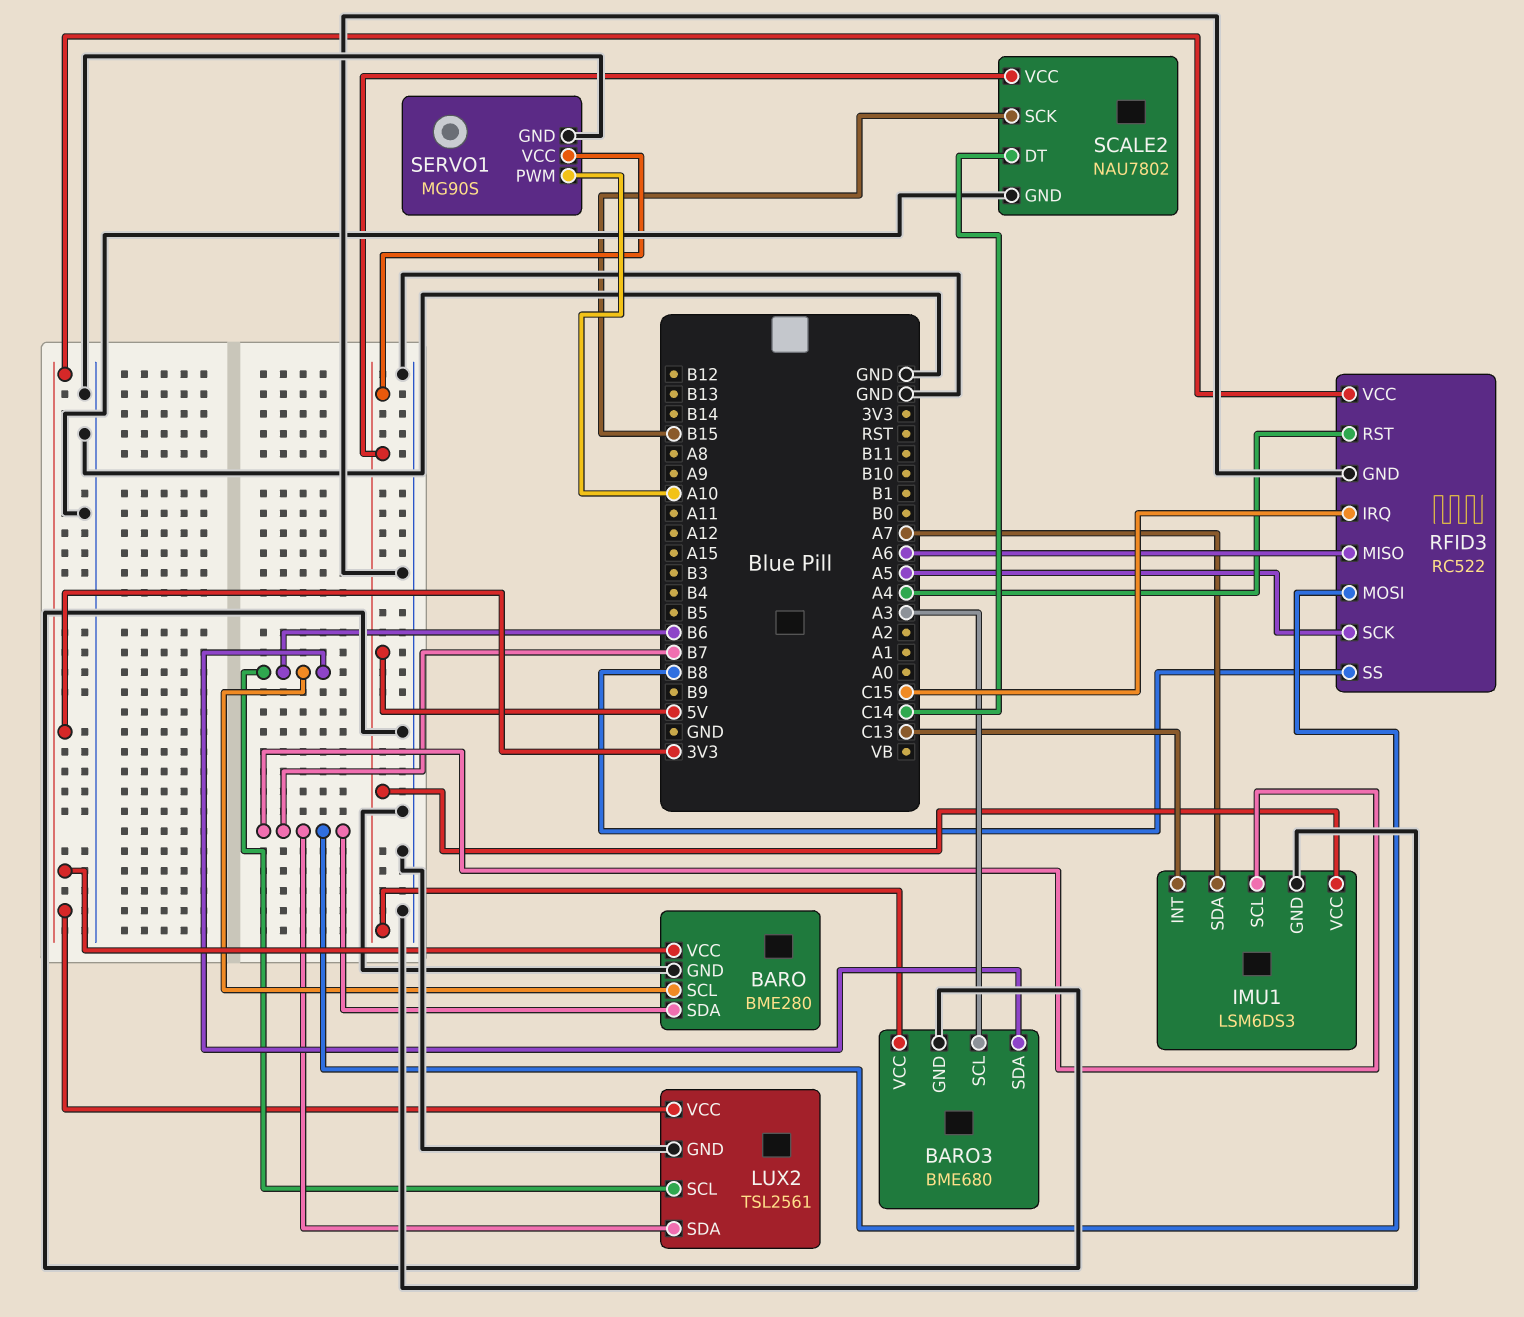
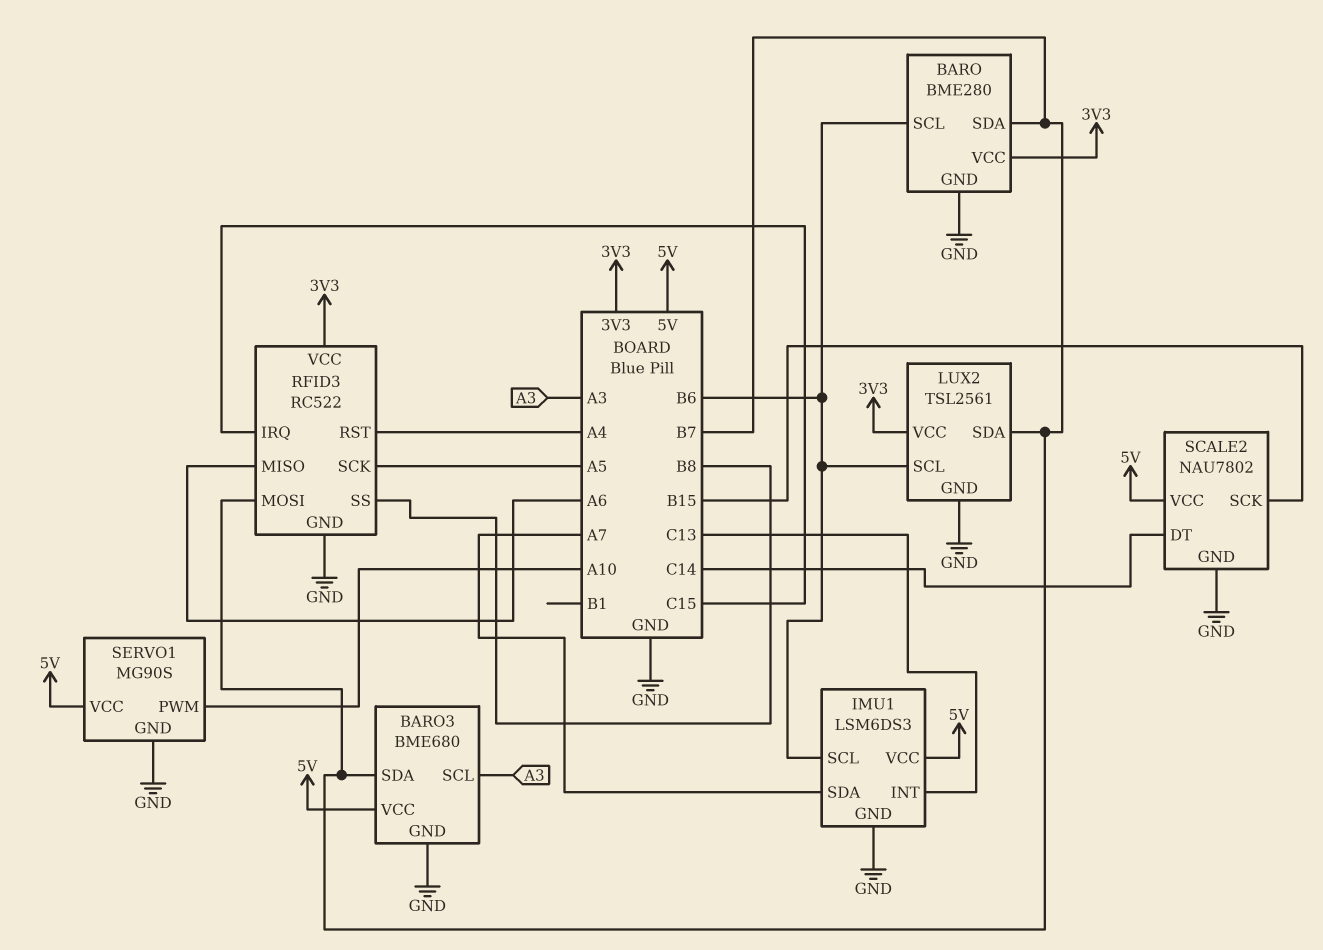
BARO3 pin SDA: B6 -> B7
IMU1 pin SCL: B7 -> B6

